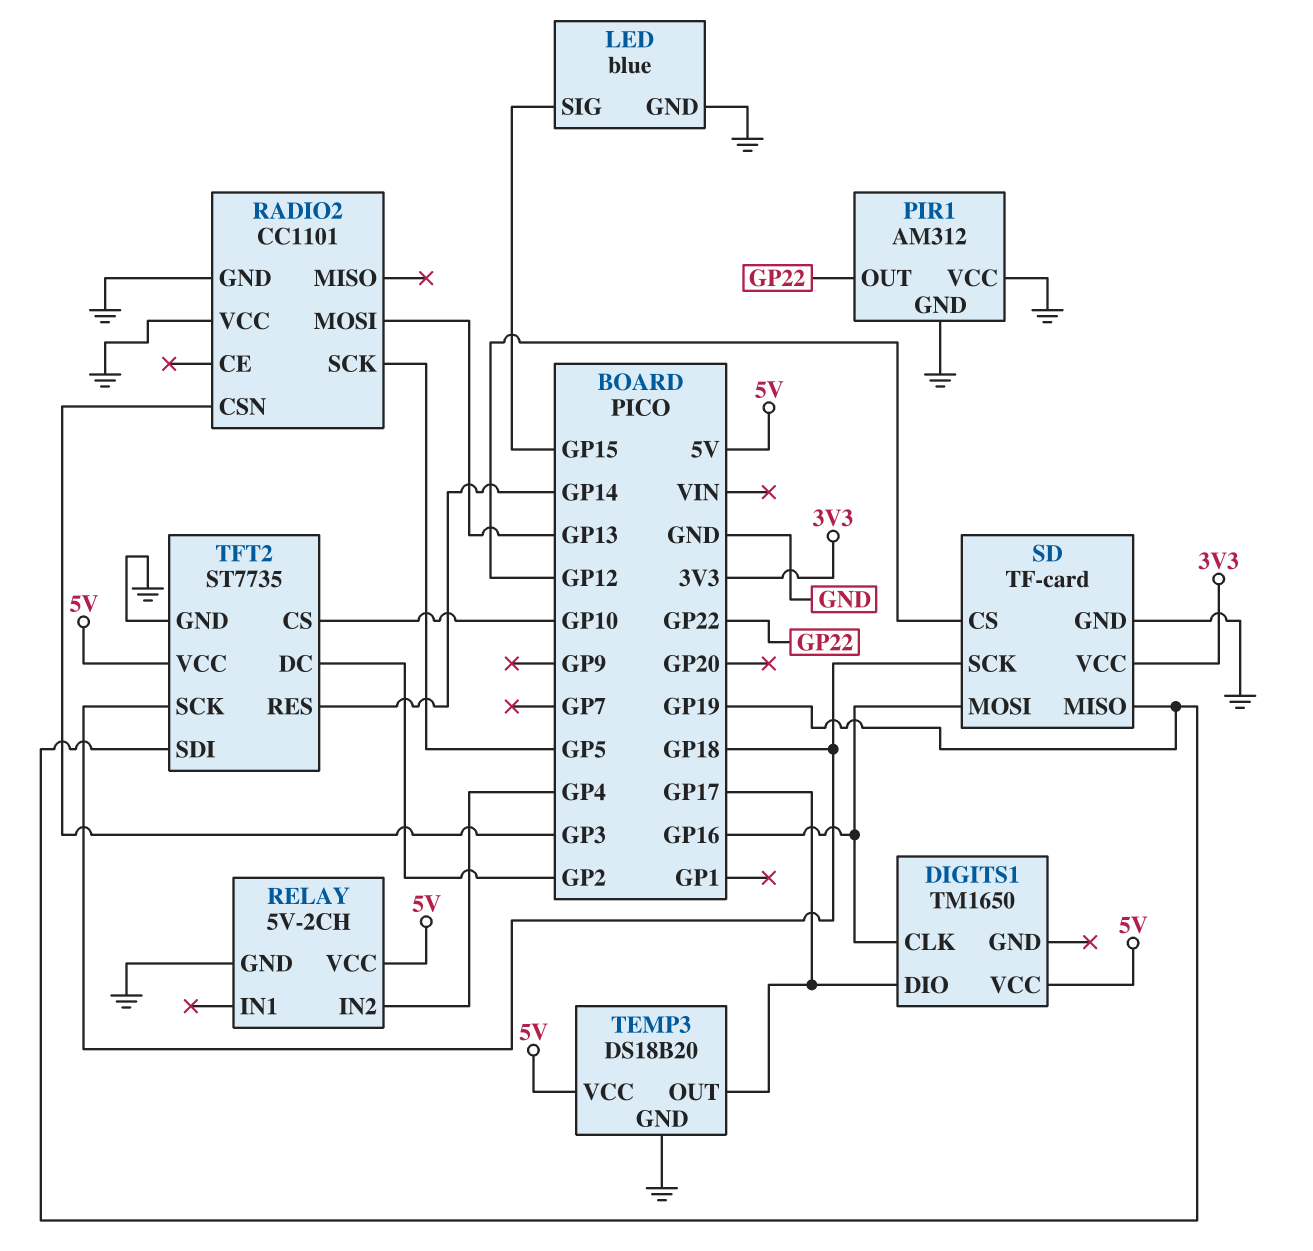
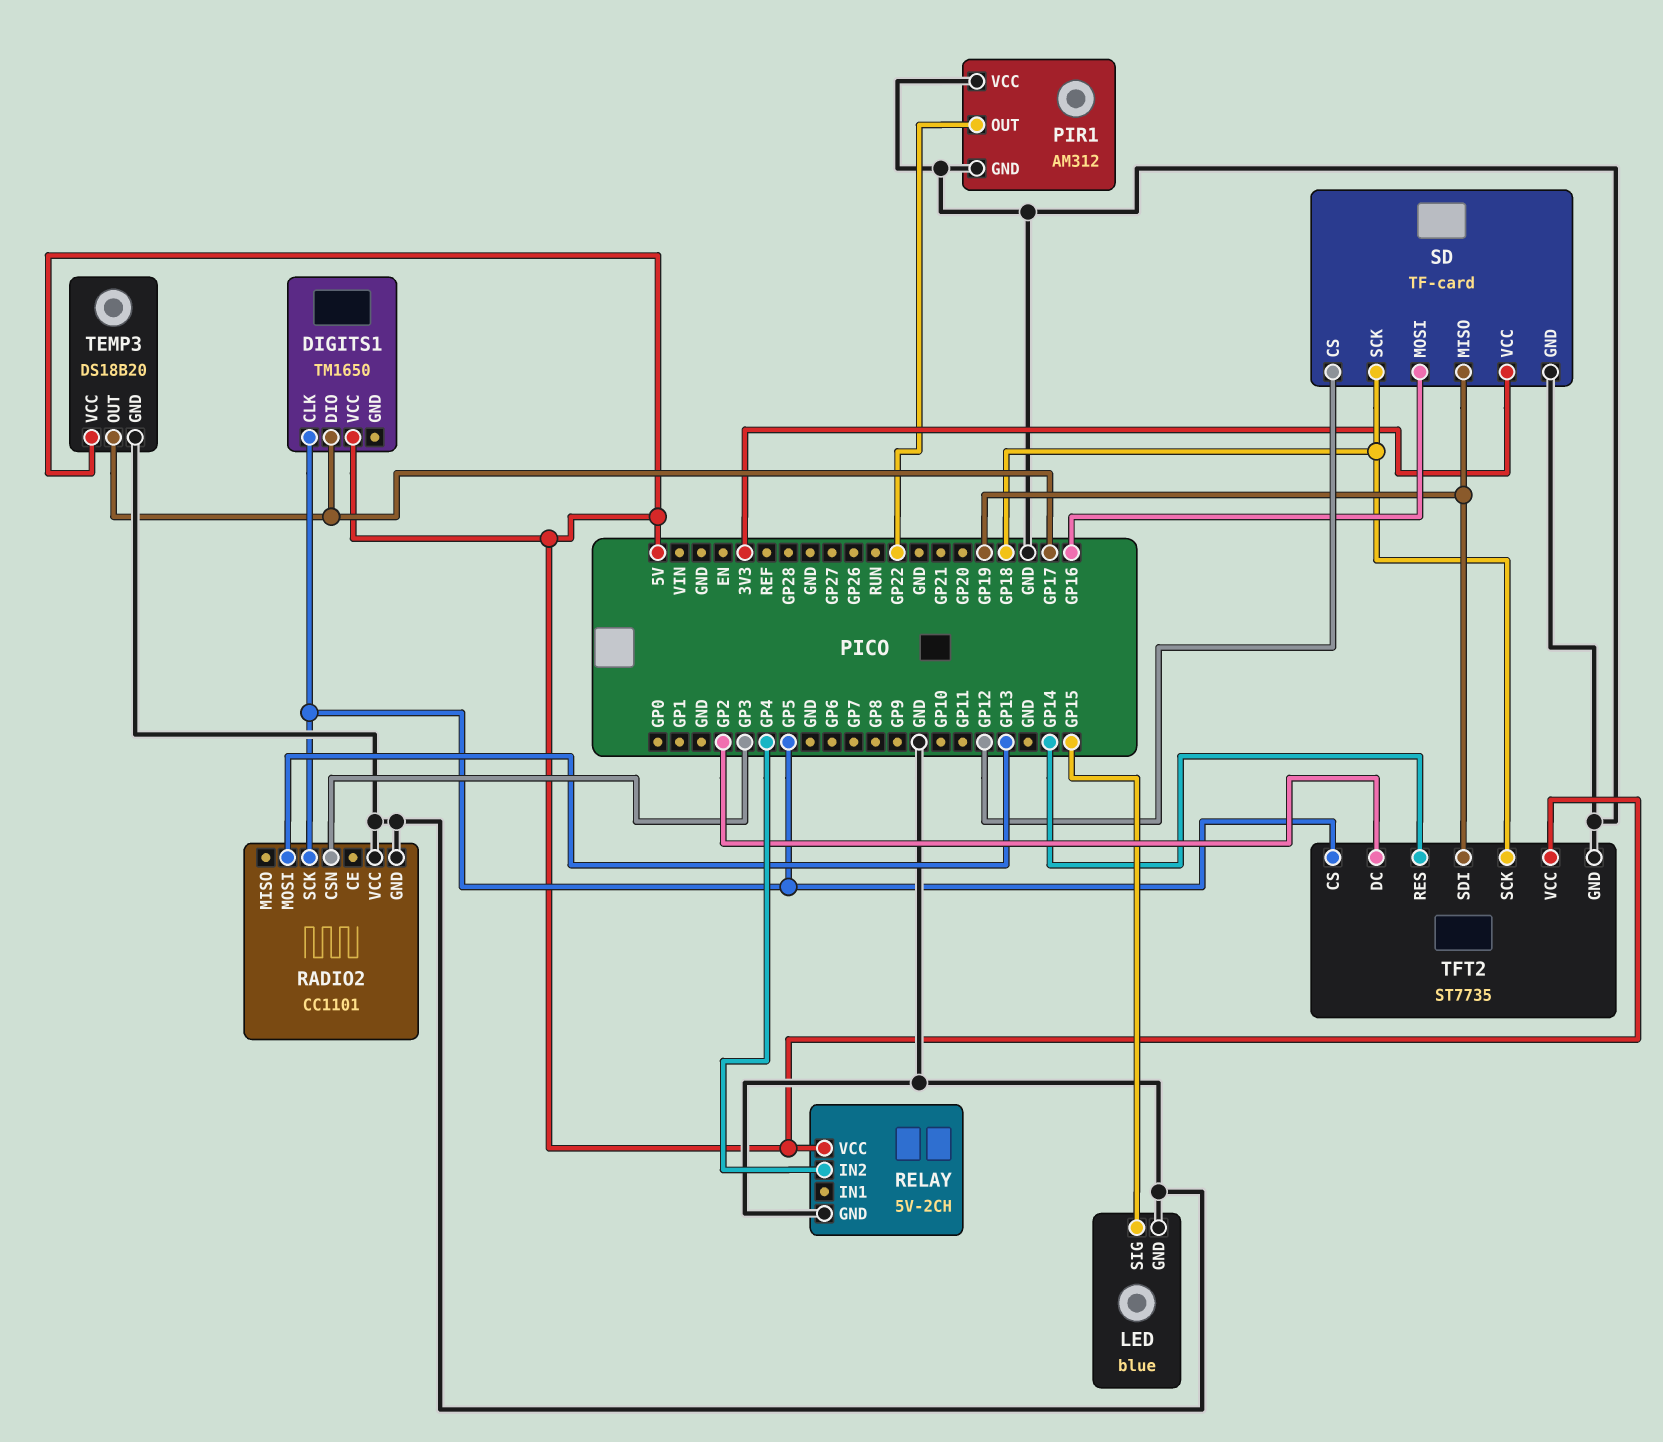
DIGITS1 pin CLK: GP16 -> GP5
TFT2 pin CS: GP10 -> GP5

